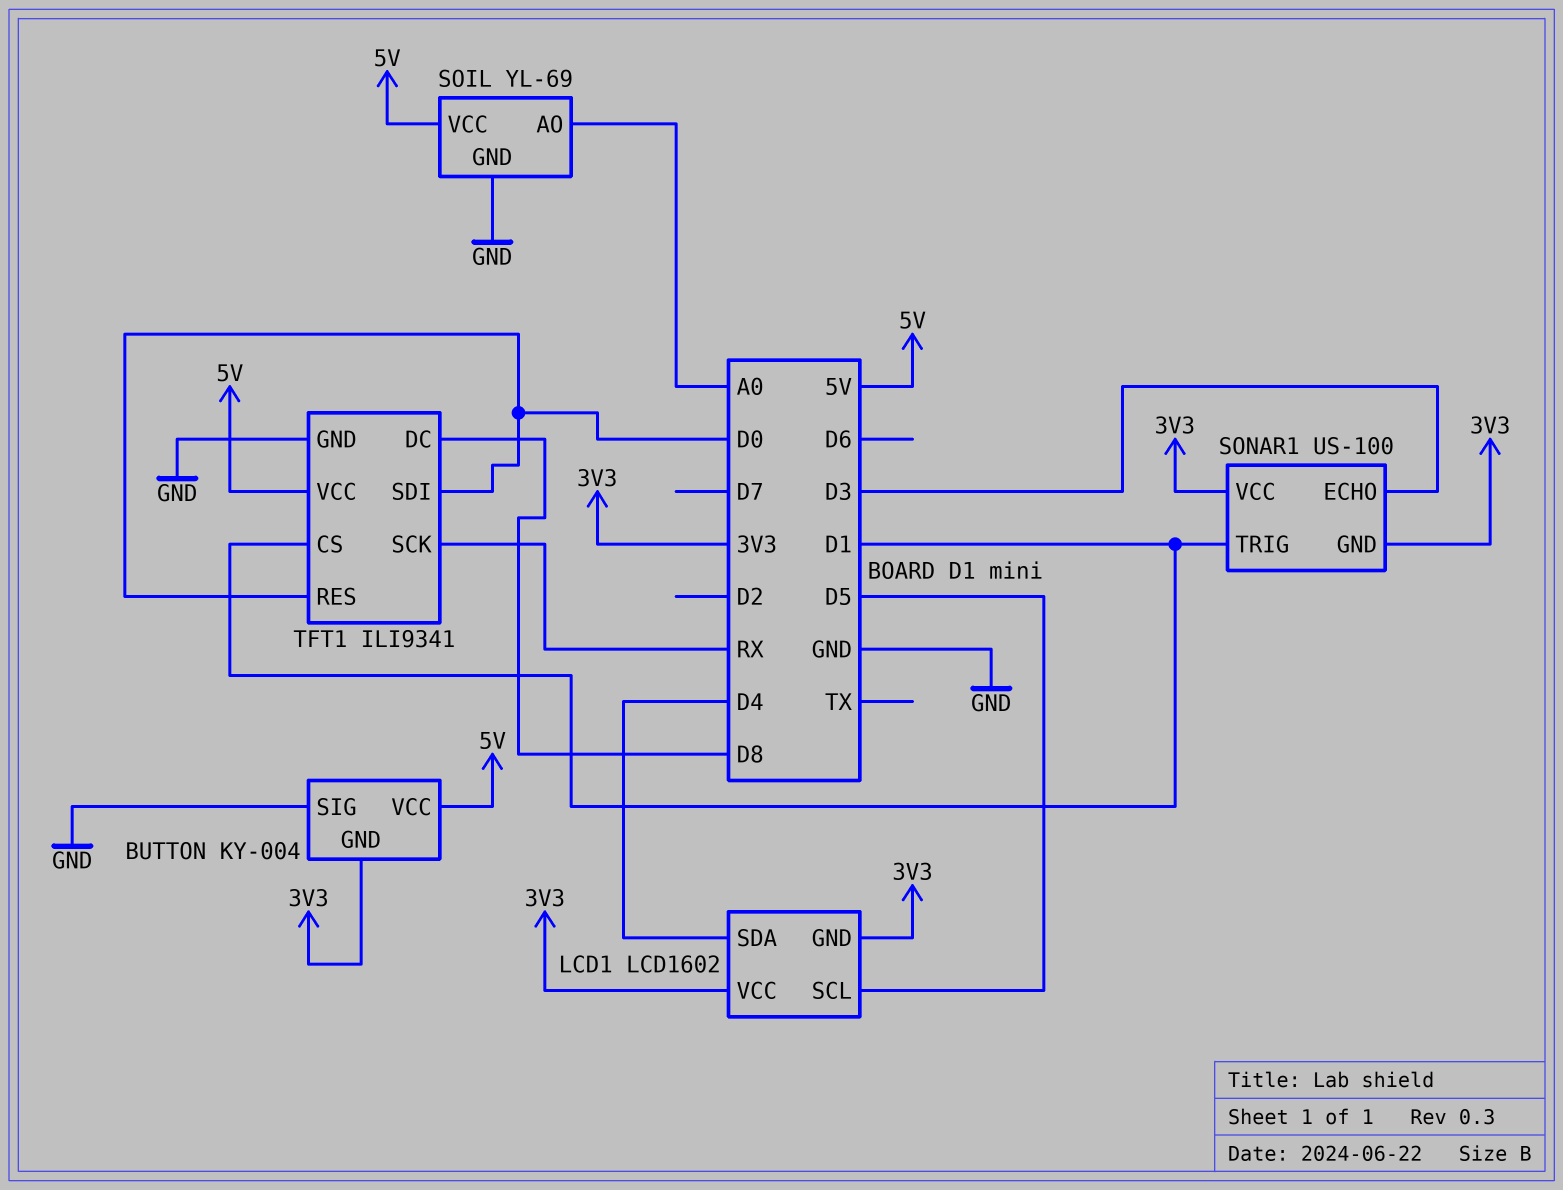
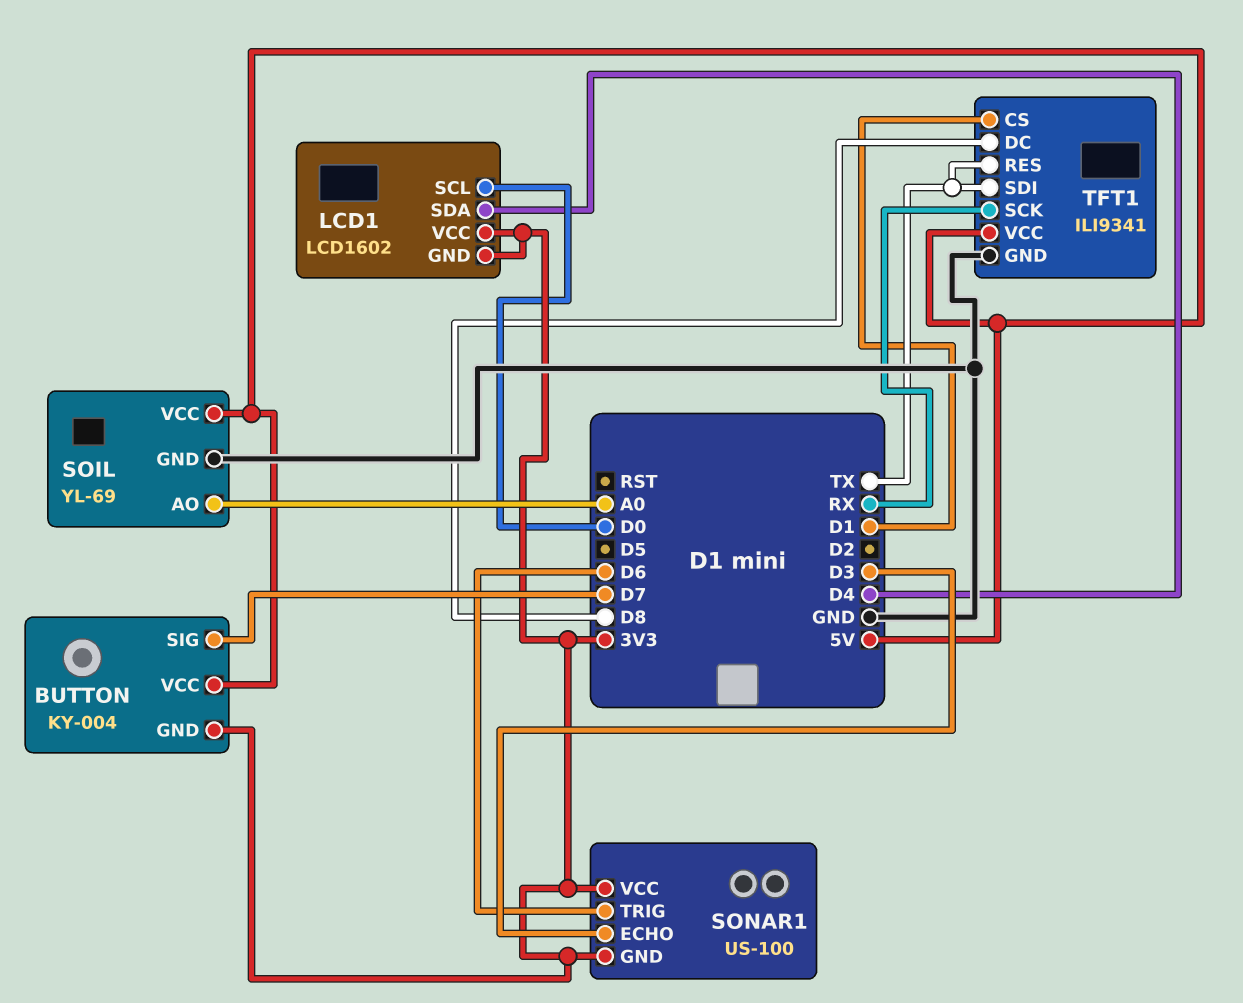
BUTTON pin SIG: GND -> D7
LCD1 pin SCL: D5 -> D0
SONAR1 pin TRIG: D1 -> D6
TFT1 pin RES: D0 -> TX
TFT1 pin SDI: D0 -> TX

